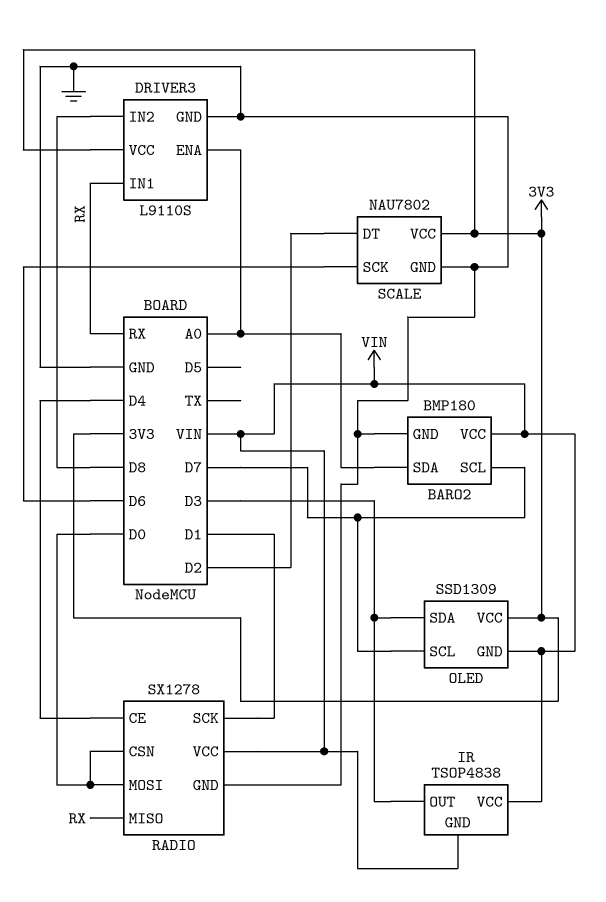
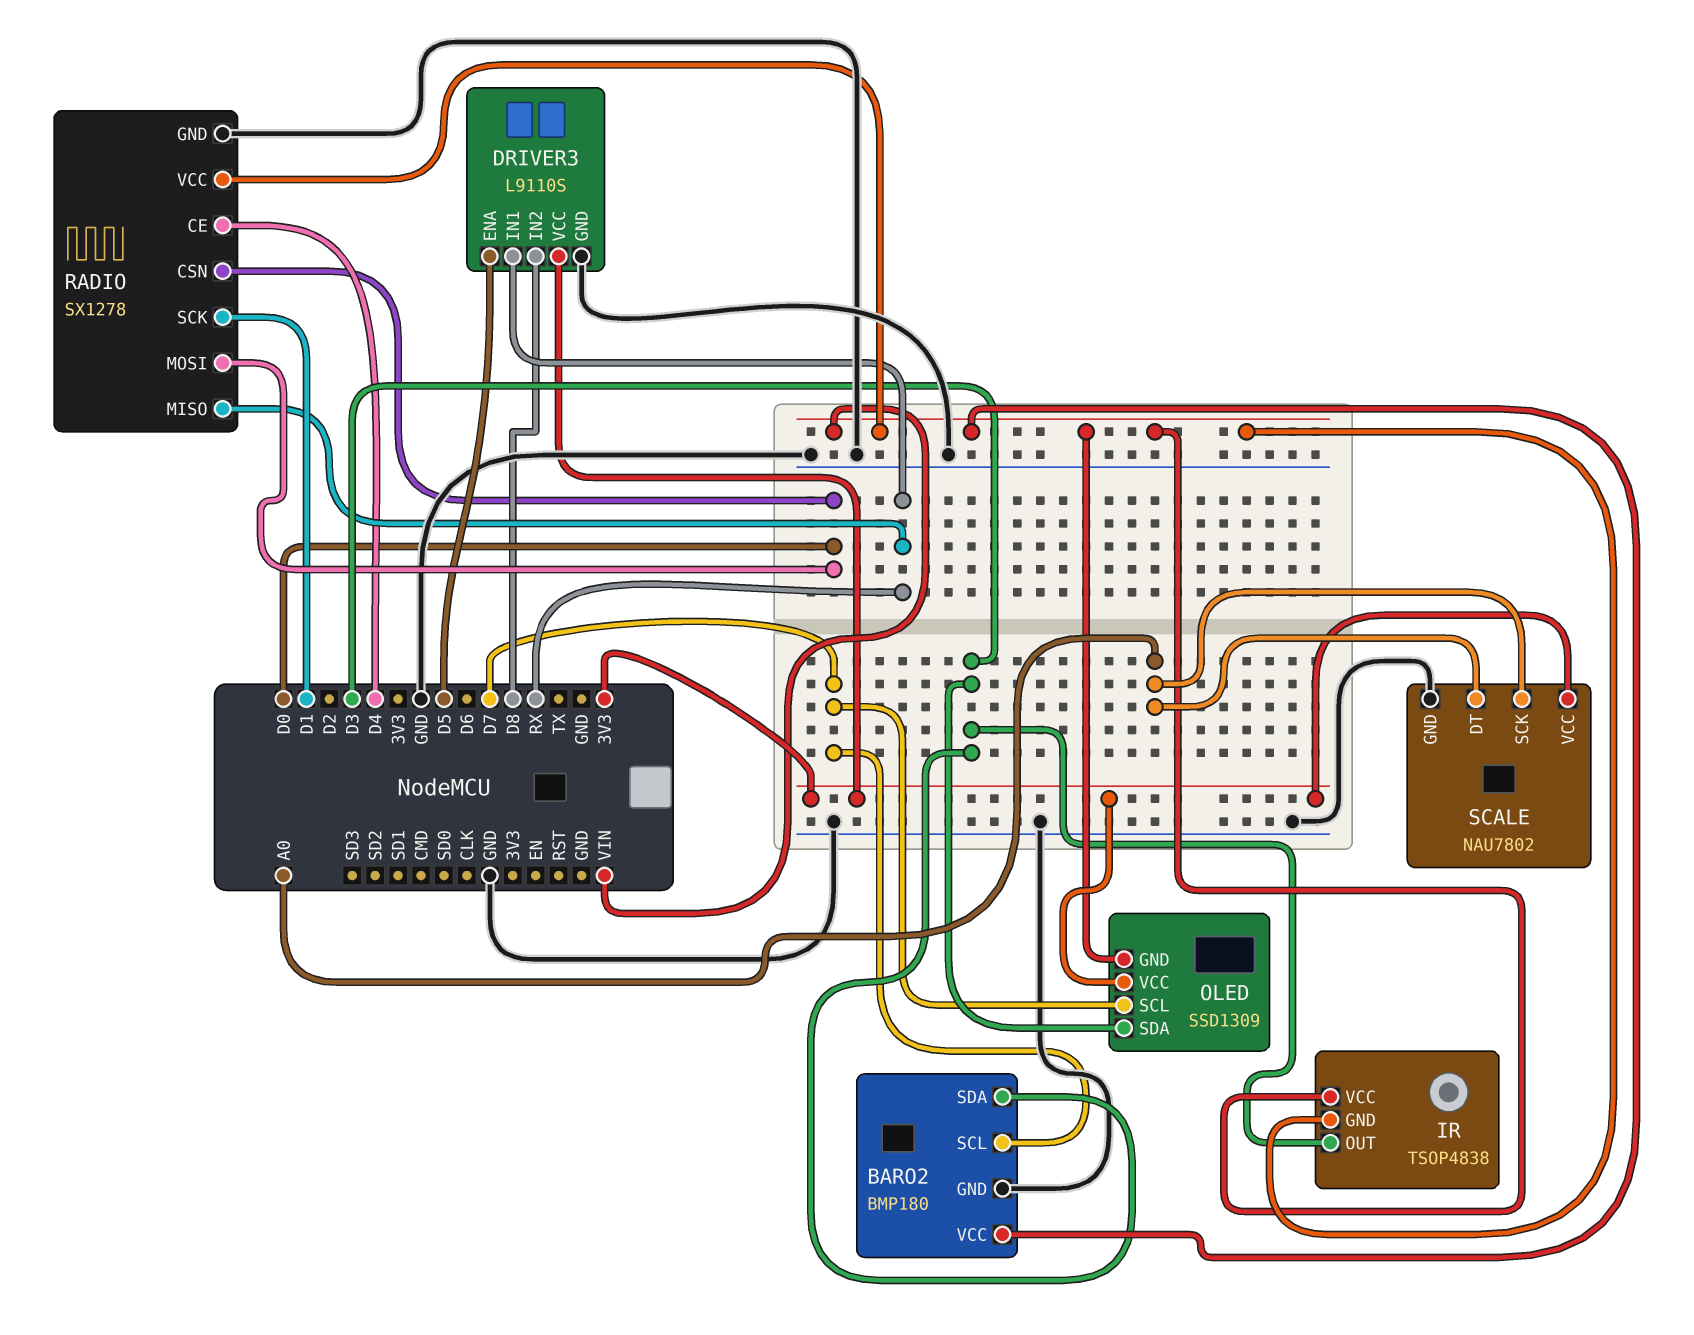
BARO2 pin SDA: A0 -> D3
DRIVER3 pin ENA: A0 -> D5
SCALE pin DT: D2 -> A0
SCALE pin SCK: D6 -> A0

